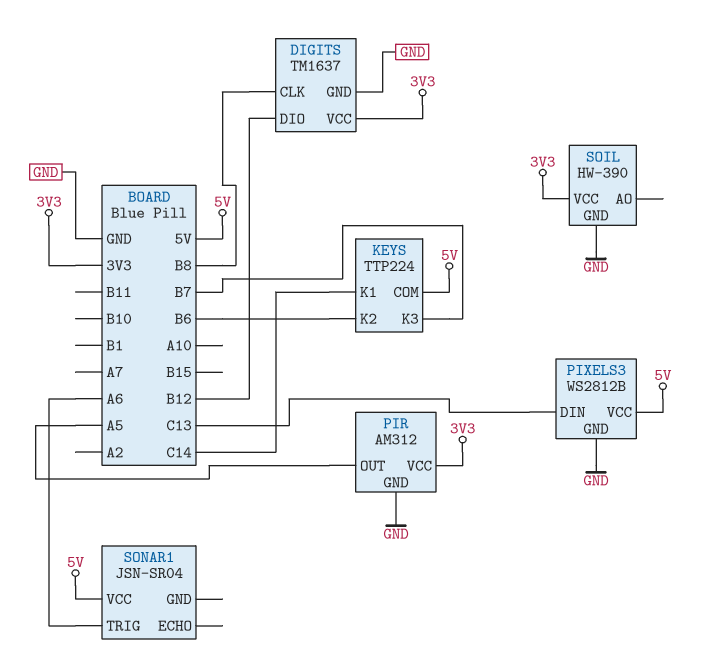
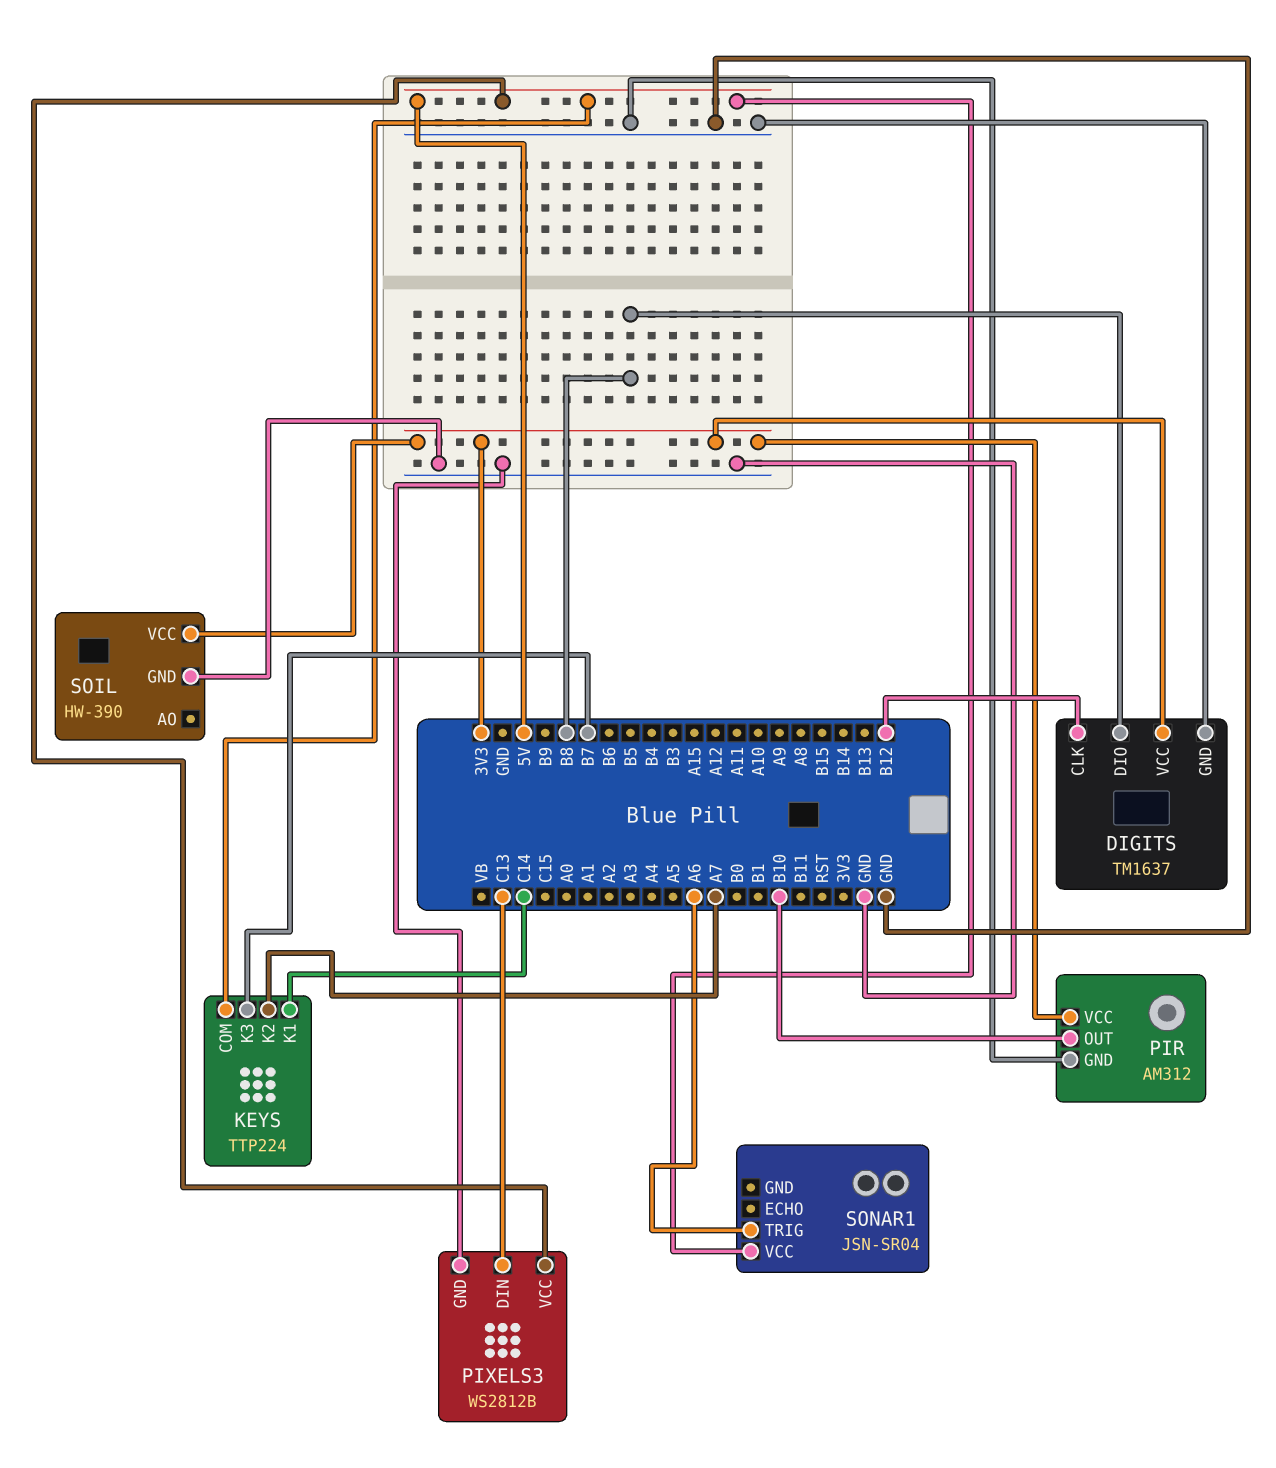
DIGITS pin CLK: B8 -> B12
DIGITS pin DIO: B12 -> B8
KEYS pin K2: B6 -> A7
PIR pin OUT: A5 -> B10

